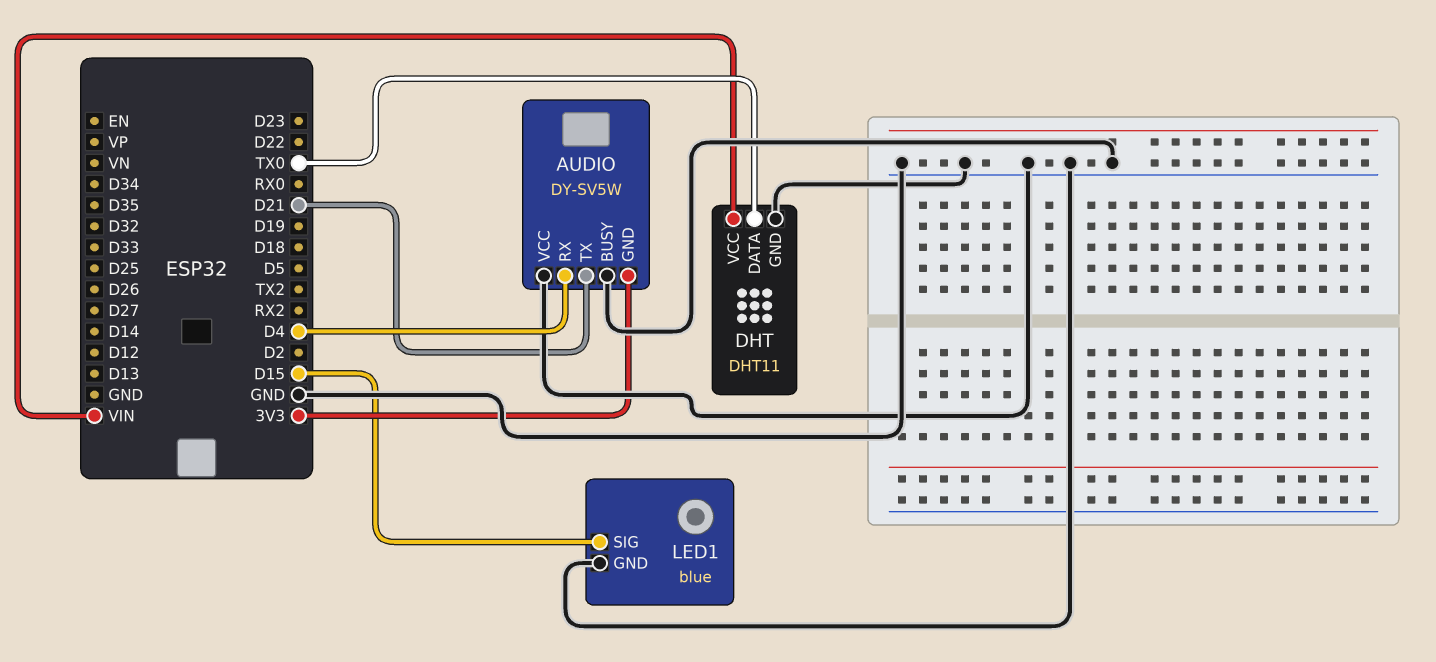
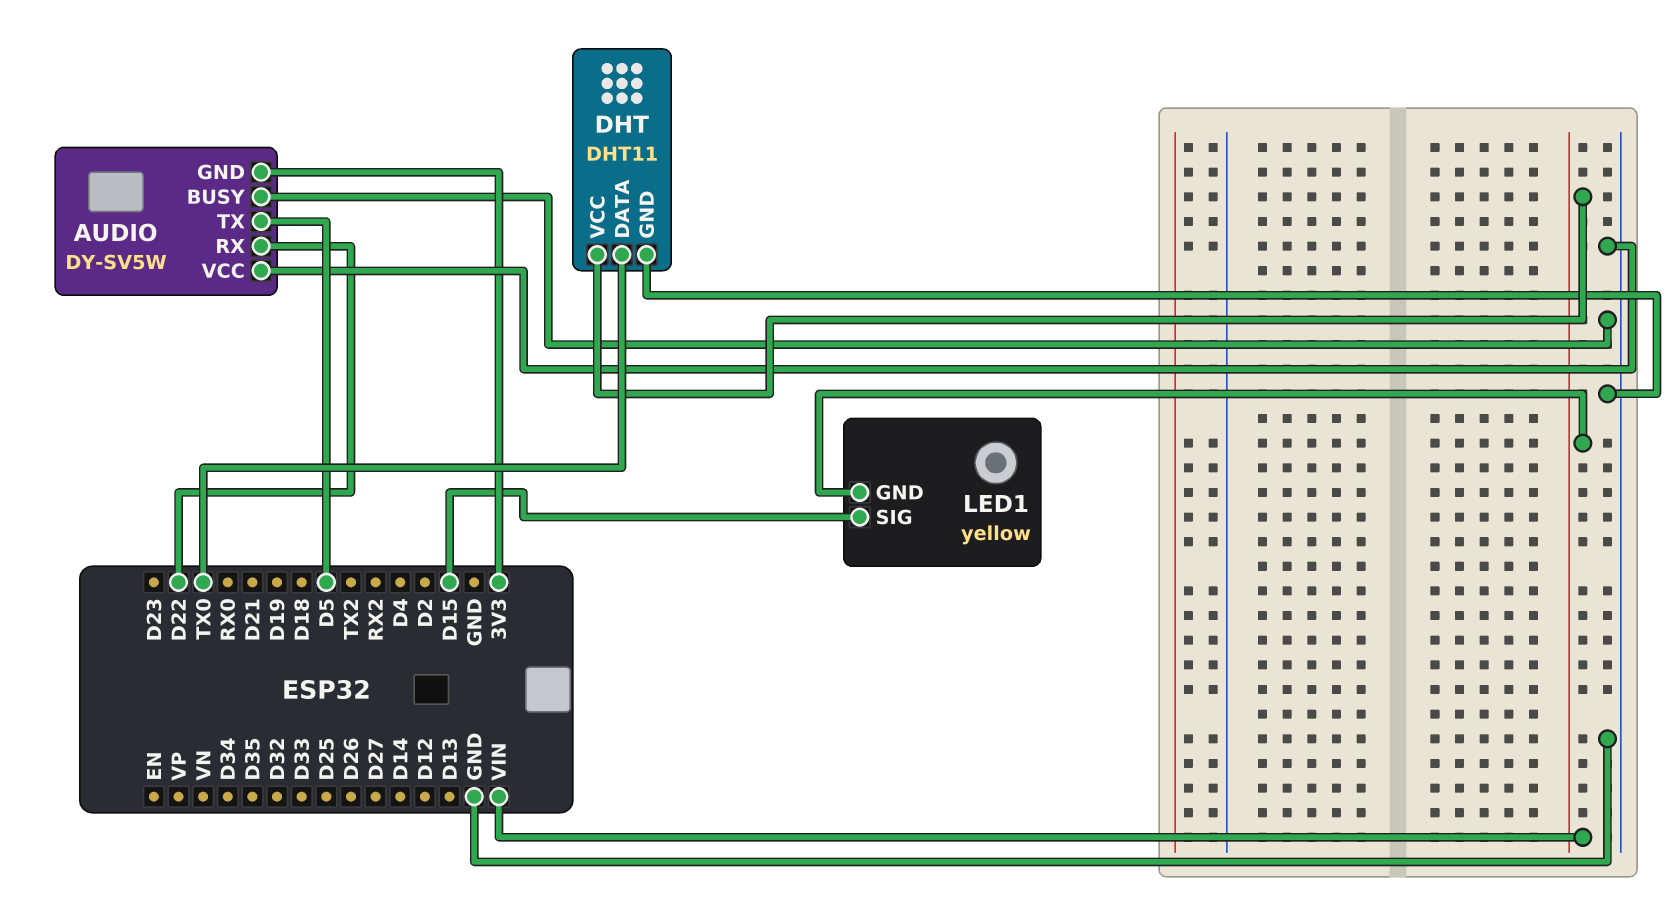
AUDIO pin RX: D4 -> D22
AUDIO pin TX: D21 -> D5
LED1: blue -> yellow
LED1 pin GND: GND -> VIN

